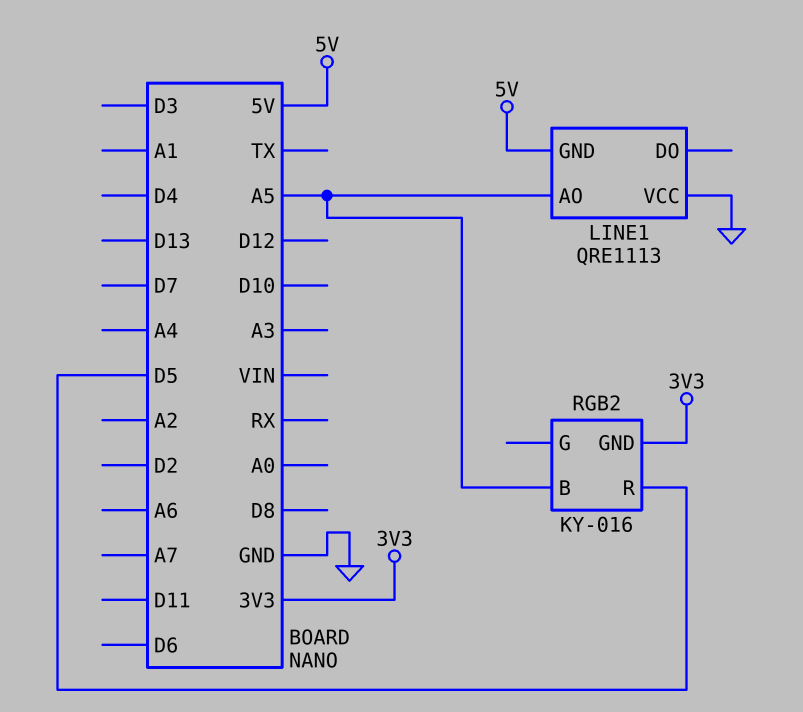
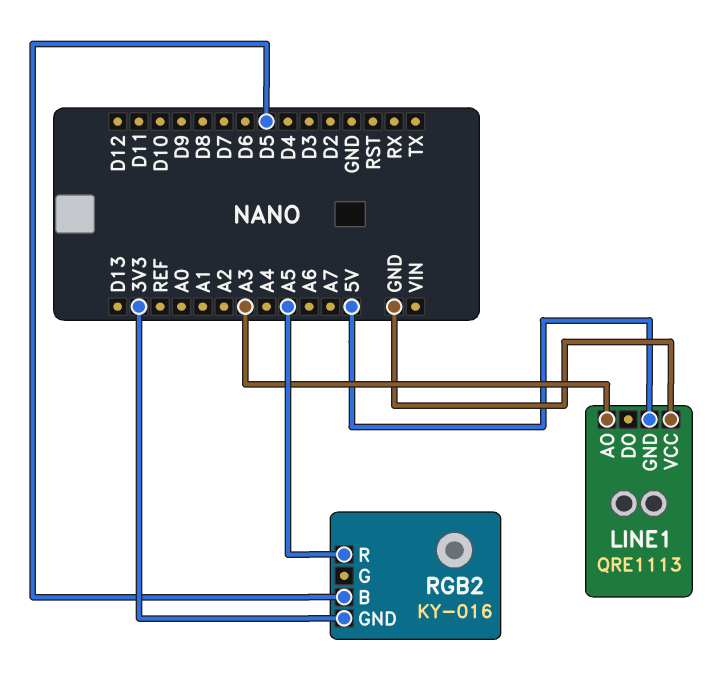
LINE1 pin AO: A5 -> A3
RGB2 pin B: A5 -> D5
RGB2 pin R: D5 -> A5

